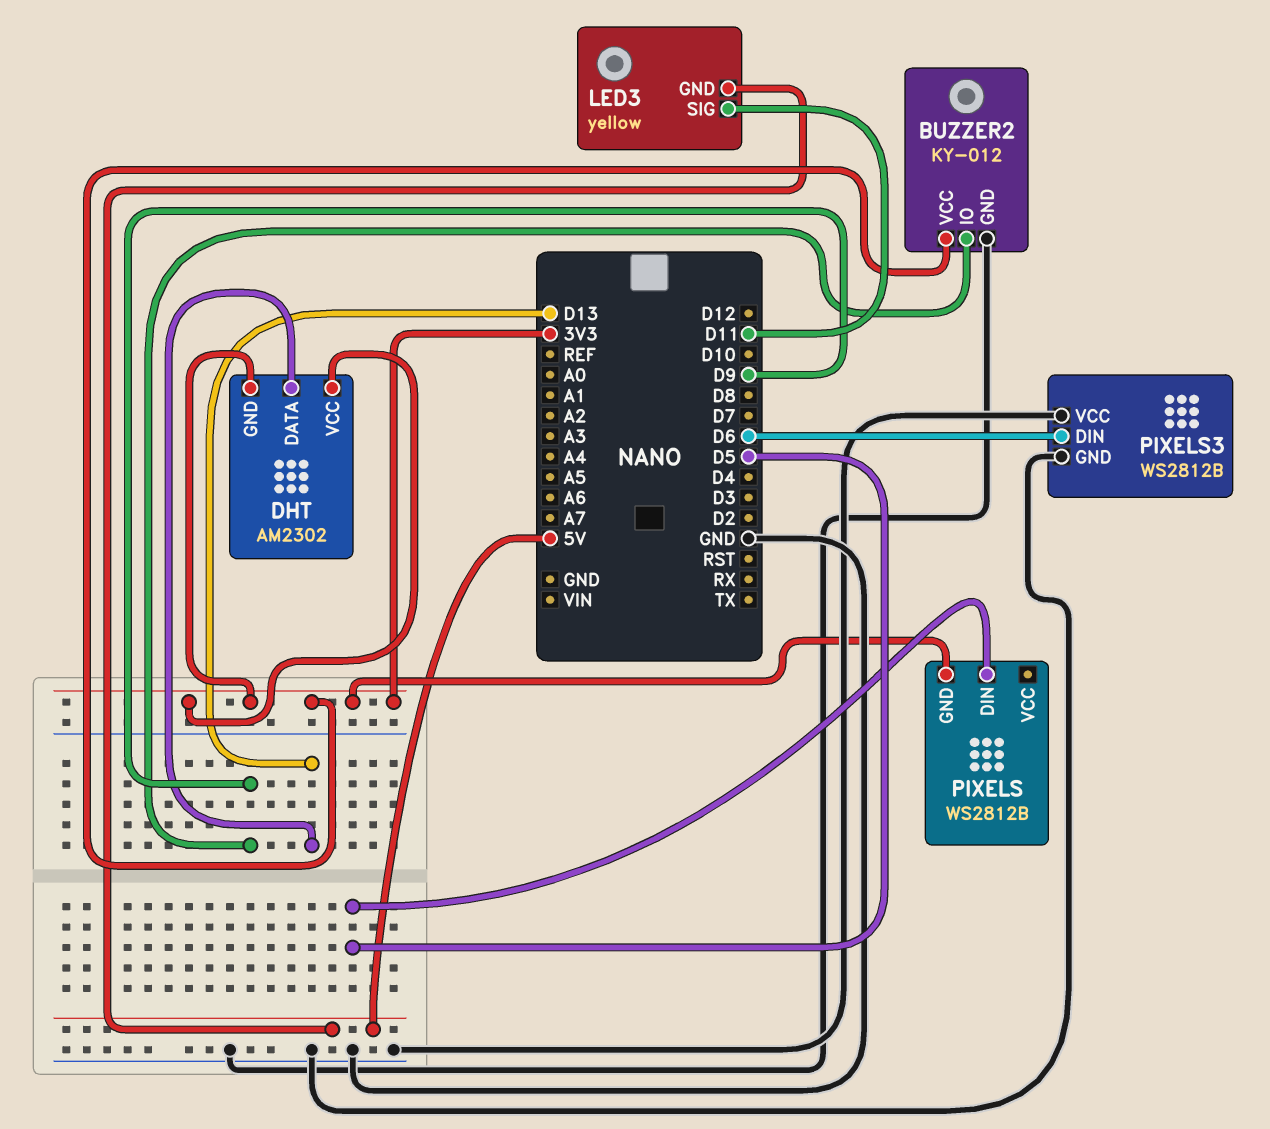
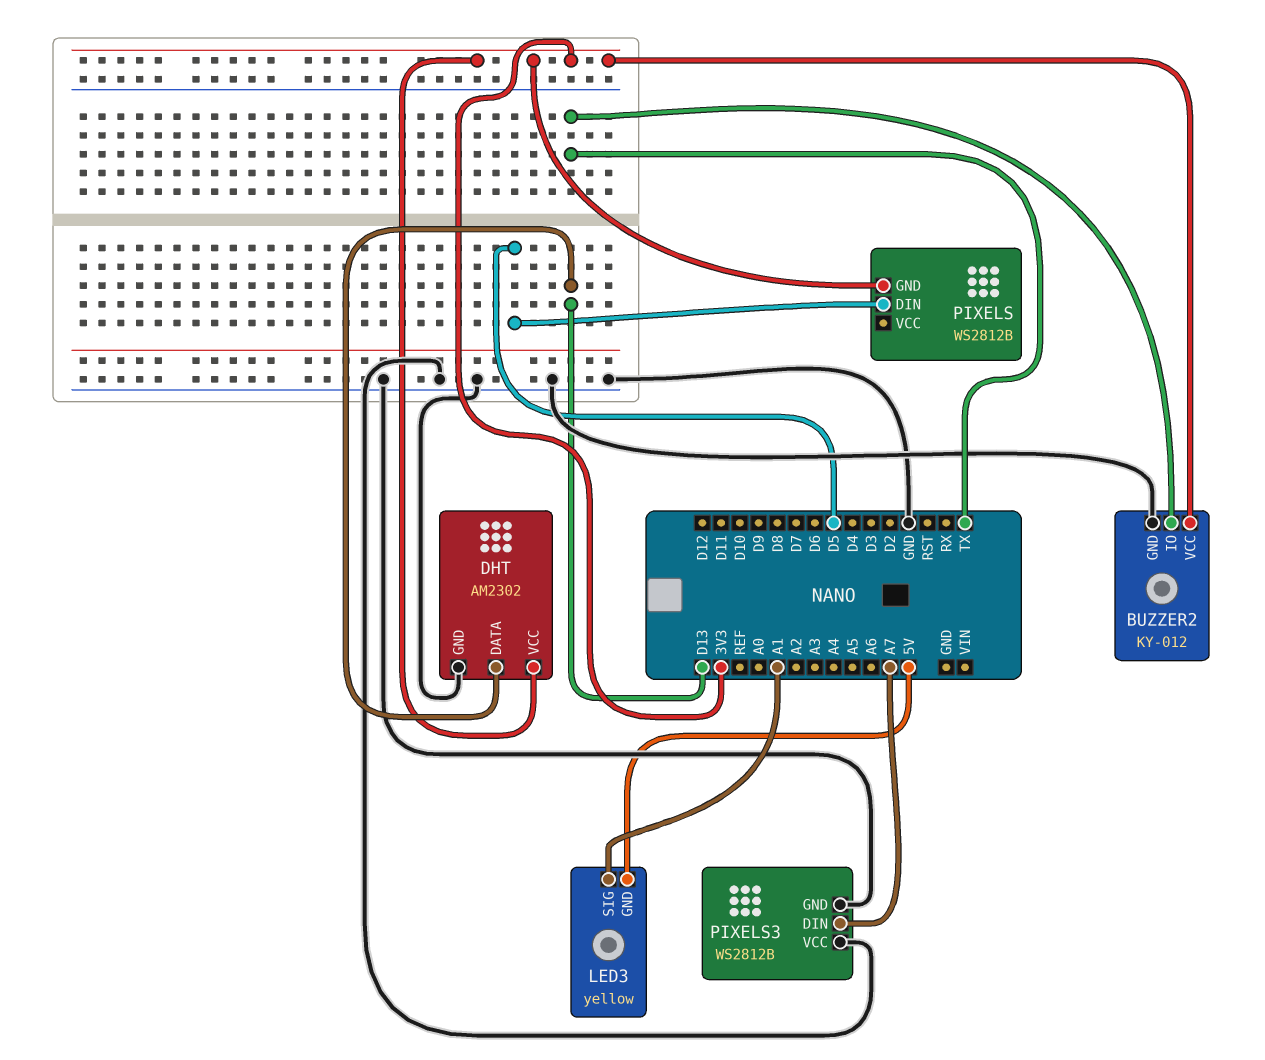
BUZZER2 pin IO: D9 -> TX
DHT pin GND: 3V3 -> GND
LED3 pin SIG: D11 -> A1
PIXELS3 pin DIN: D6 -> A7

